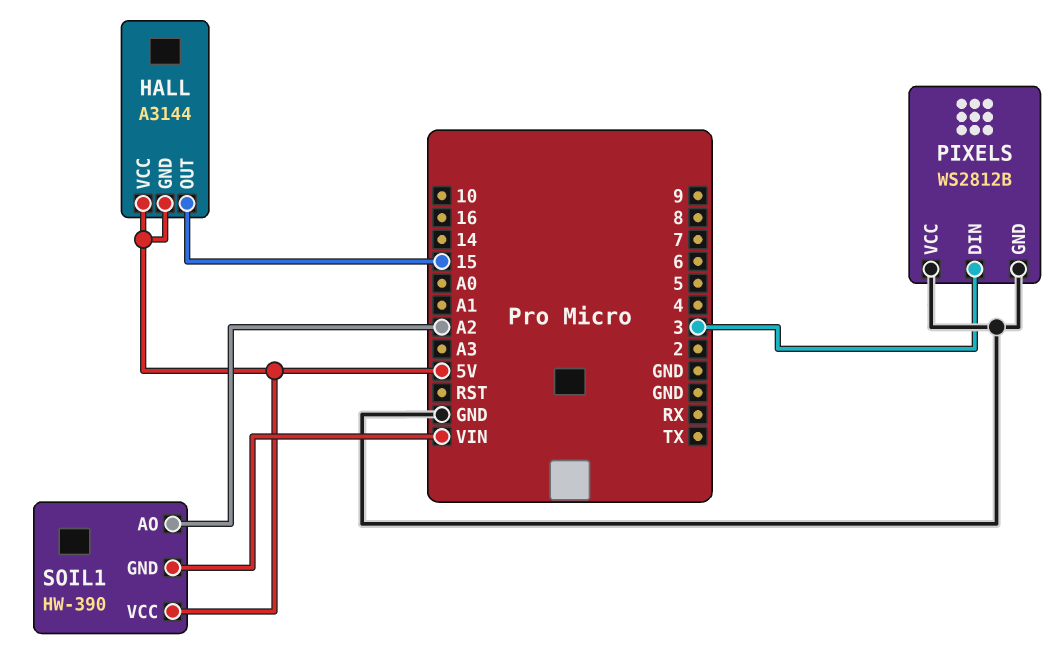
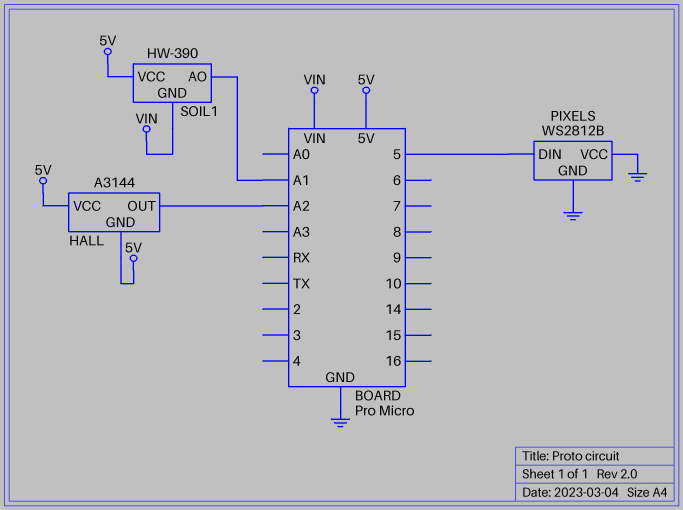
HALL pin OUT: 15 -> A2
PIXELS pin DIN: 3 -> 5
SOIL1 pin AO: A2 -> A1

